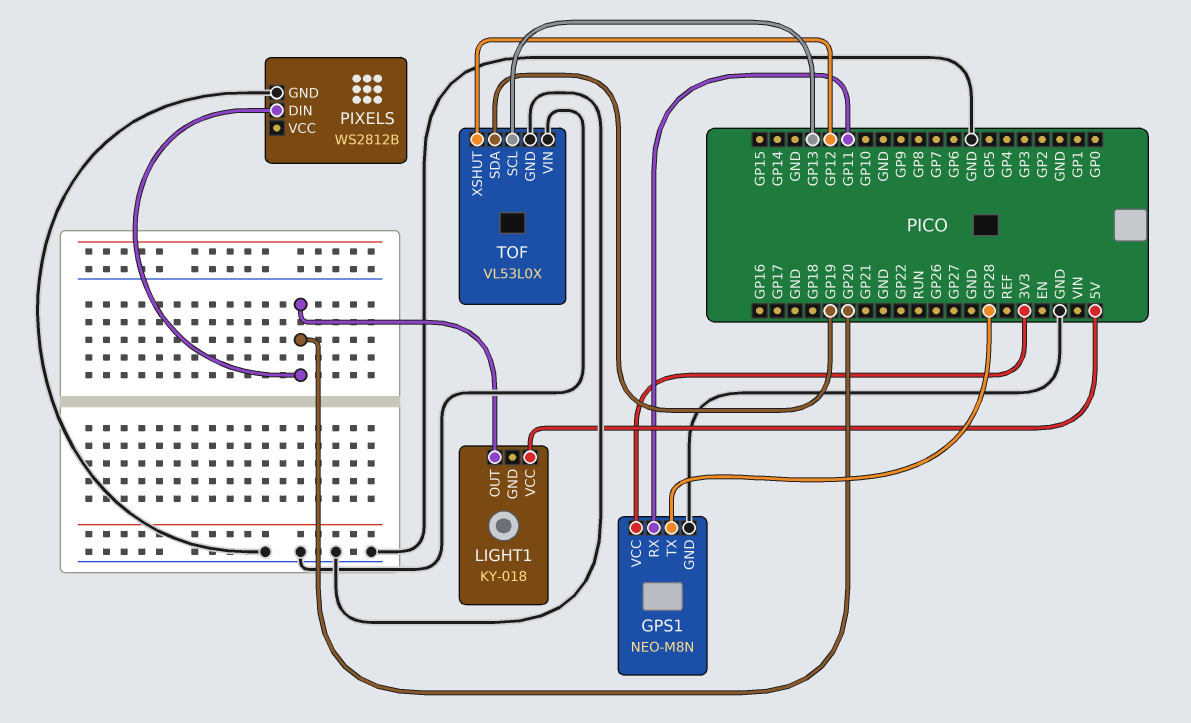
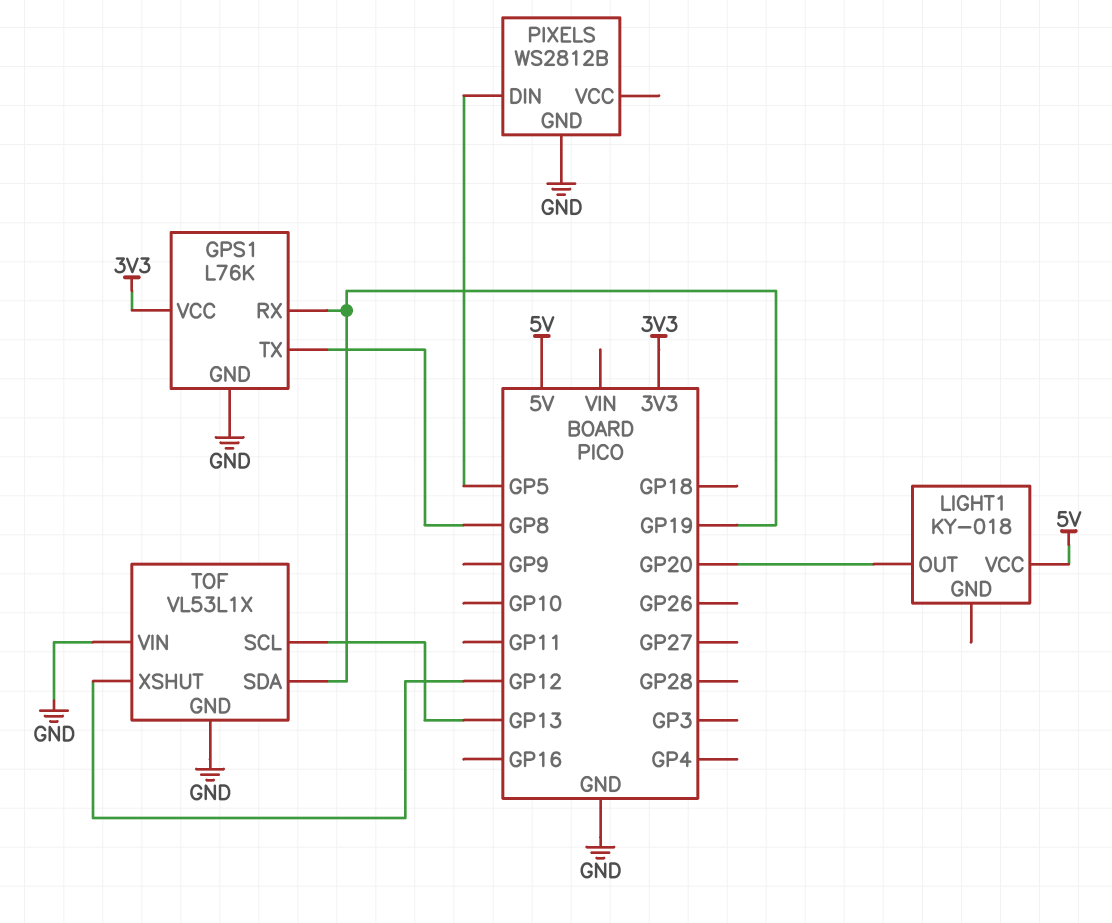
GPS1: NEO-M8N -> L76K
GPS1 pin RX: GP11 -> GP19
GPS1 pin TX: GP28 -> GP8
PIXELS pin DIN: GP20 -> GP5
TOF: VL53L0X -> VL53L1X

